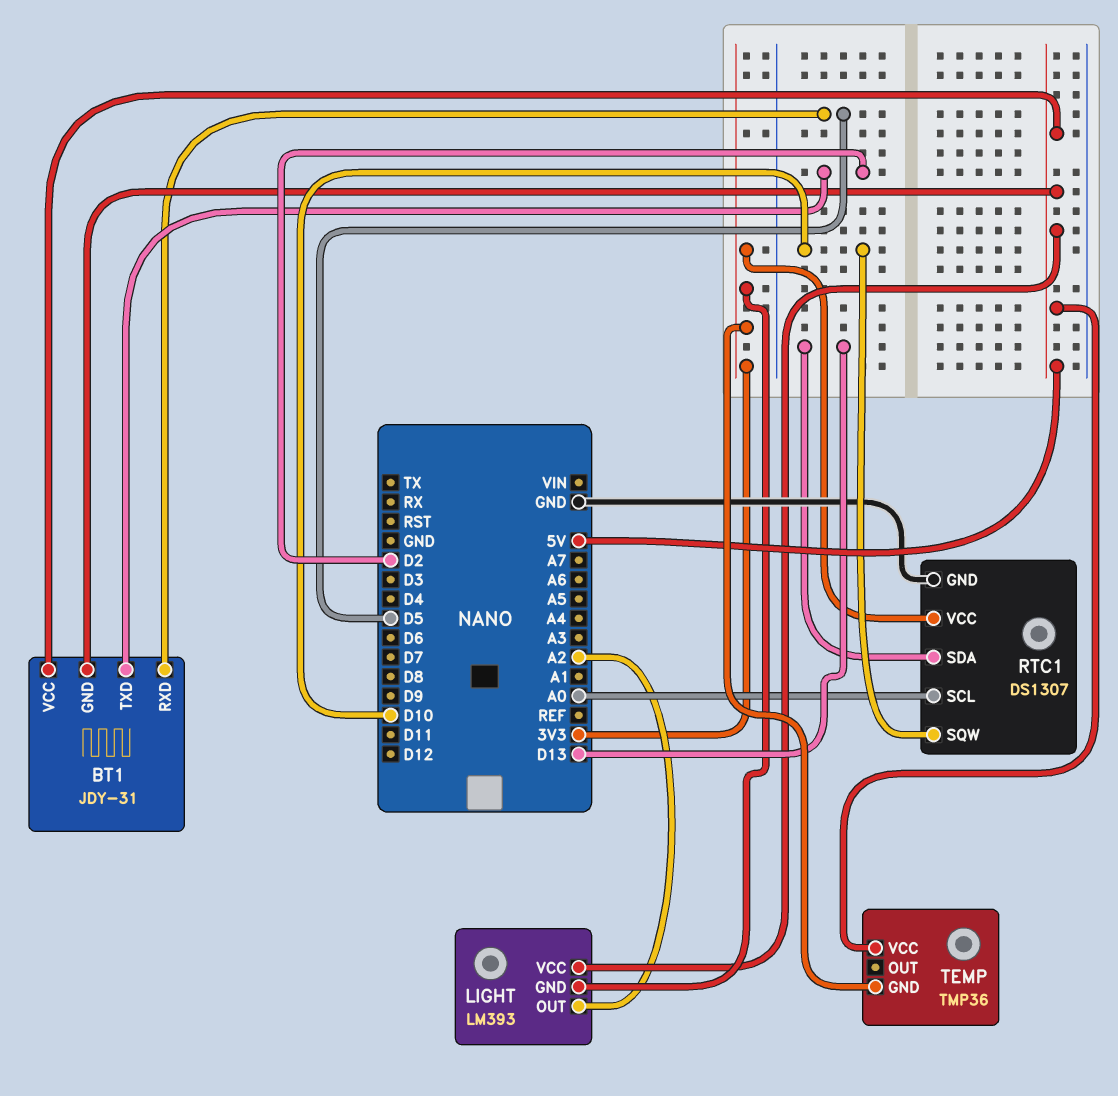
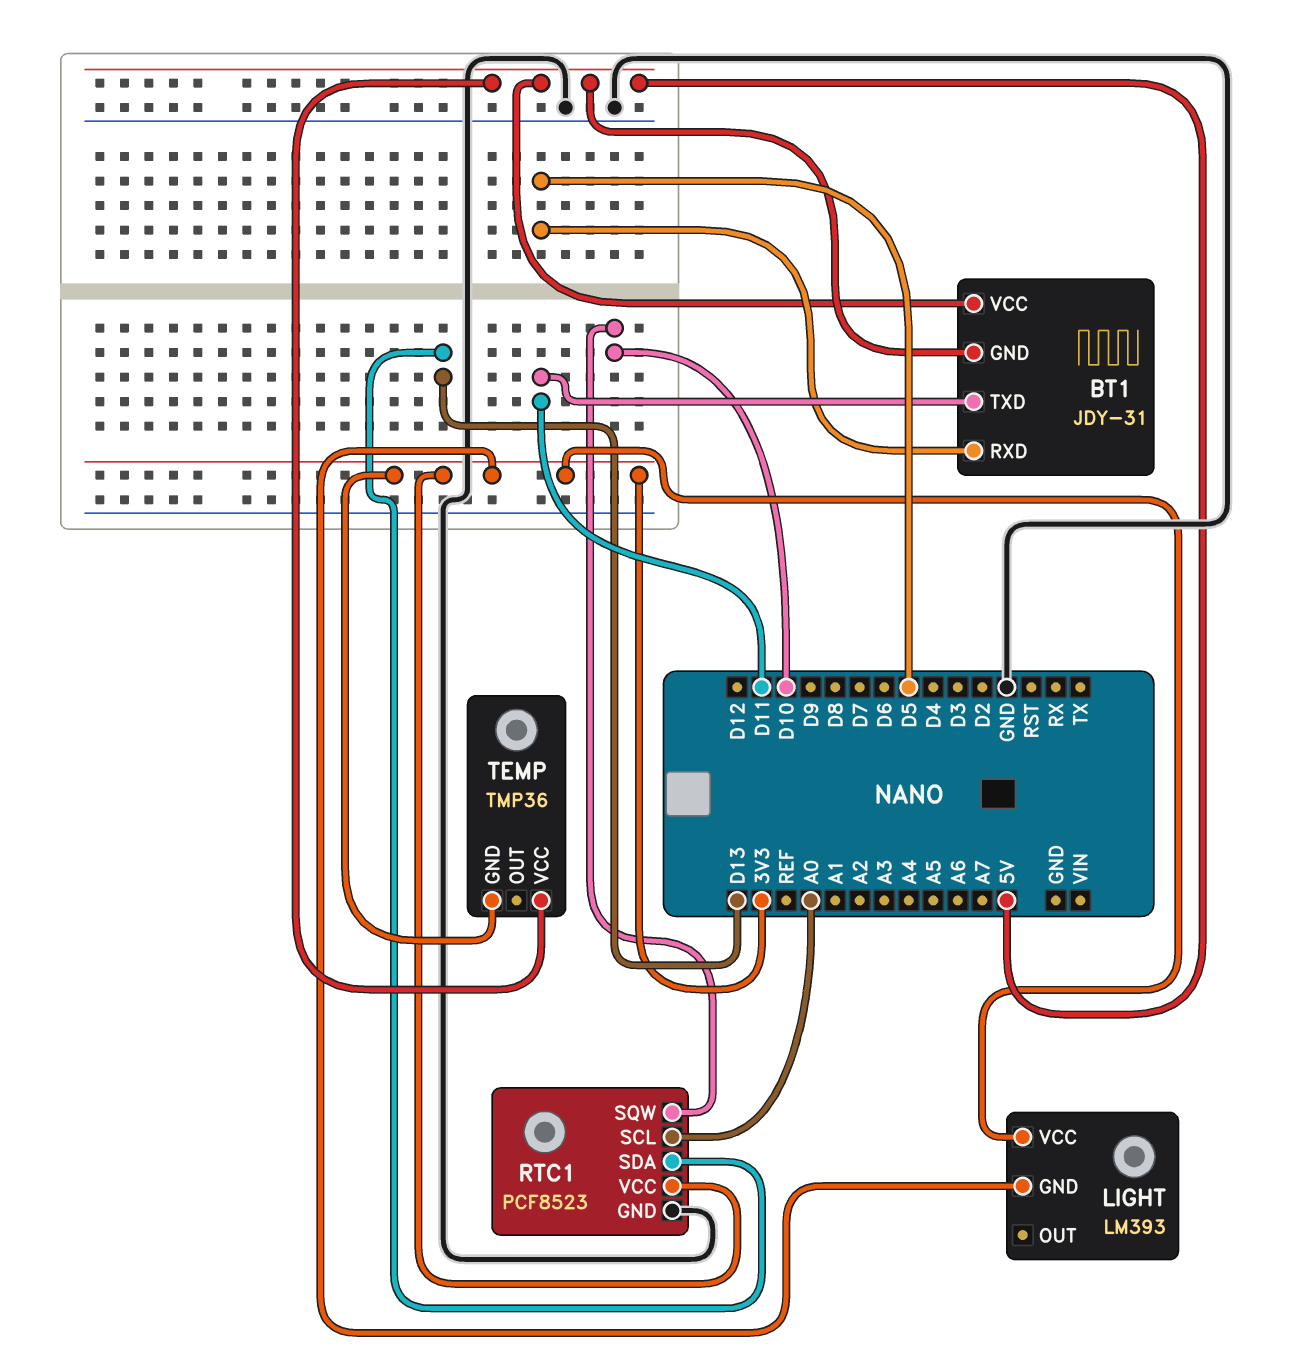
BT1 pin TXD: D2 -> D11
LIGHT pin OUT: A2 -> none
LIGHT pin VCC: 5V -> 3V3
RTC1: DS1307 -> PCF8523

